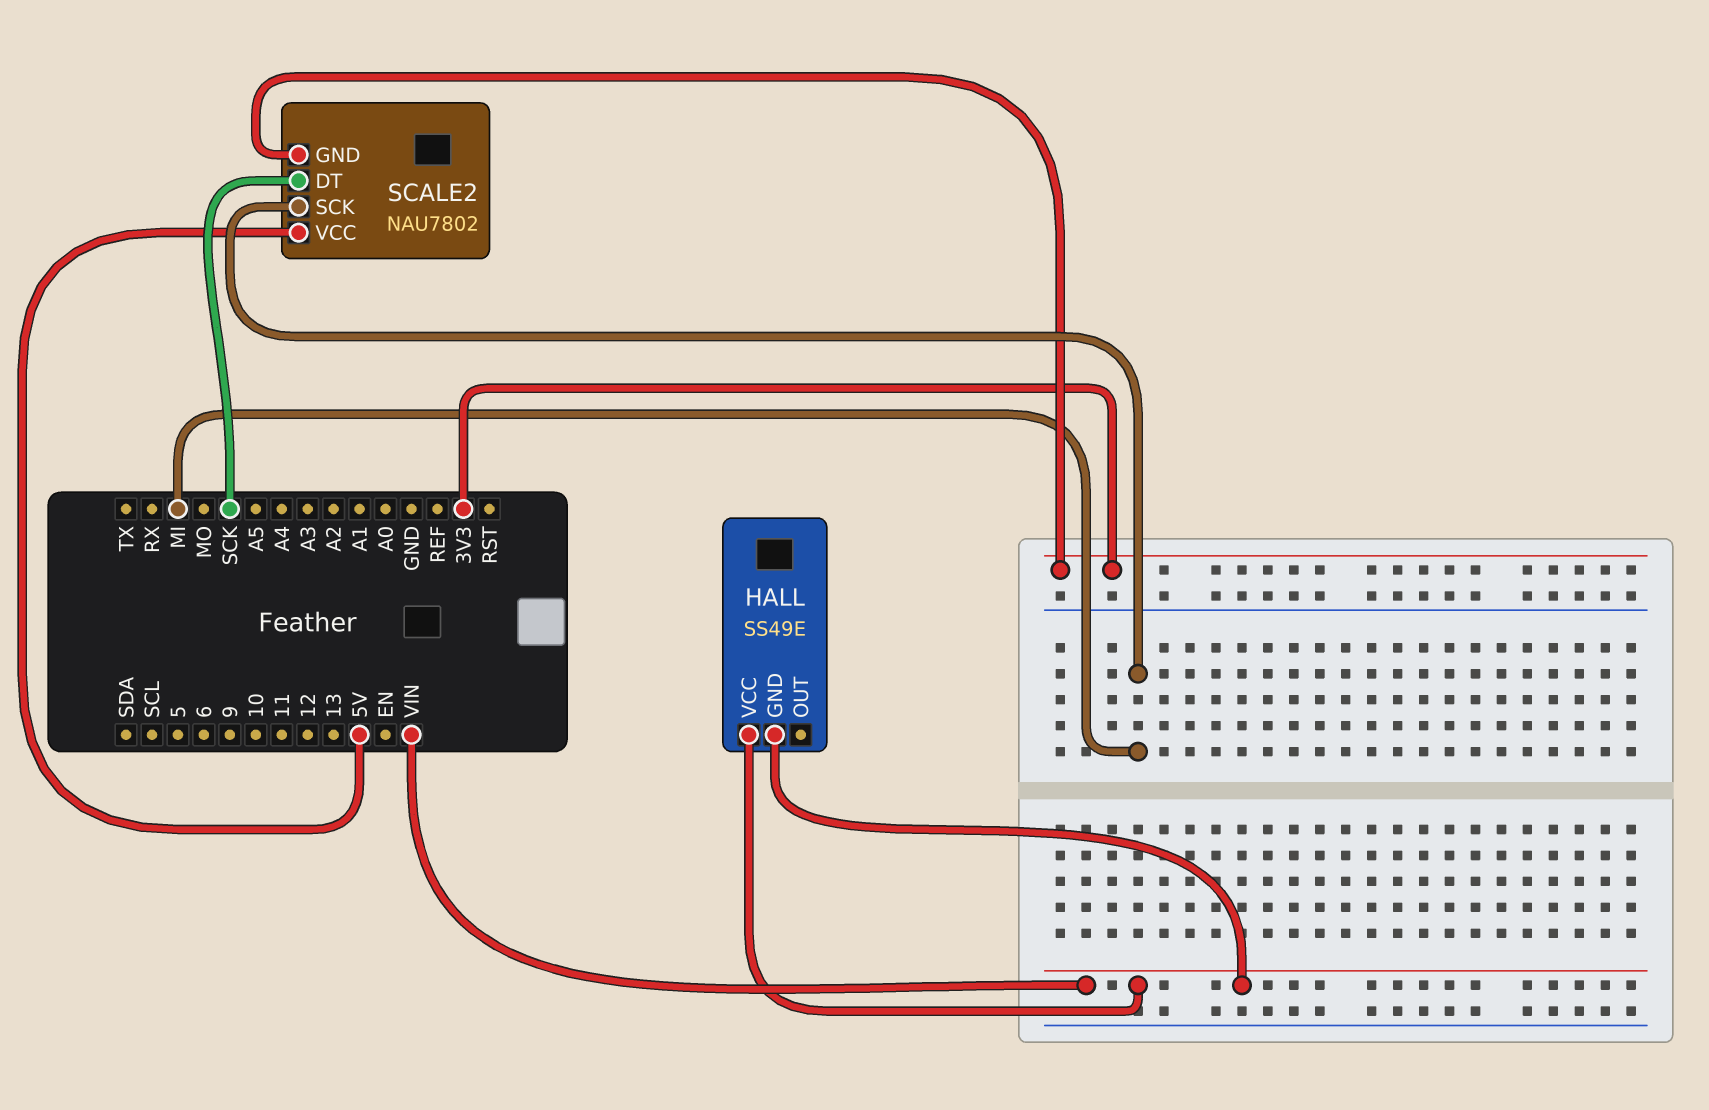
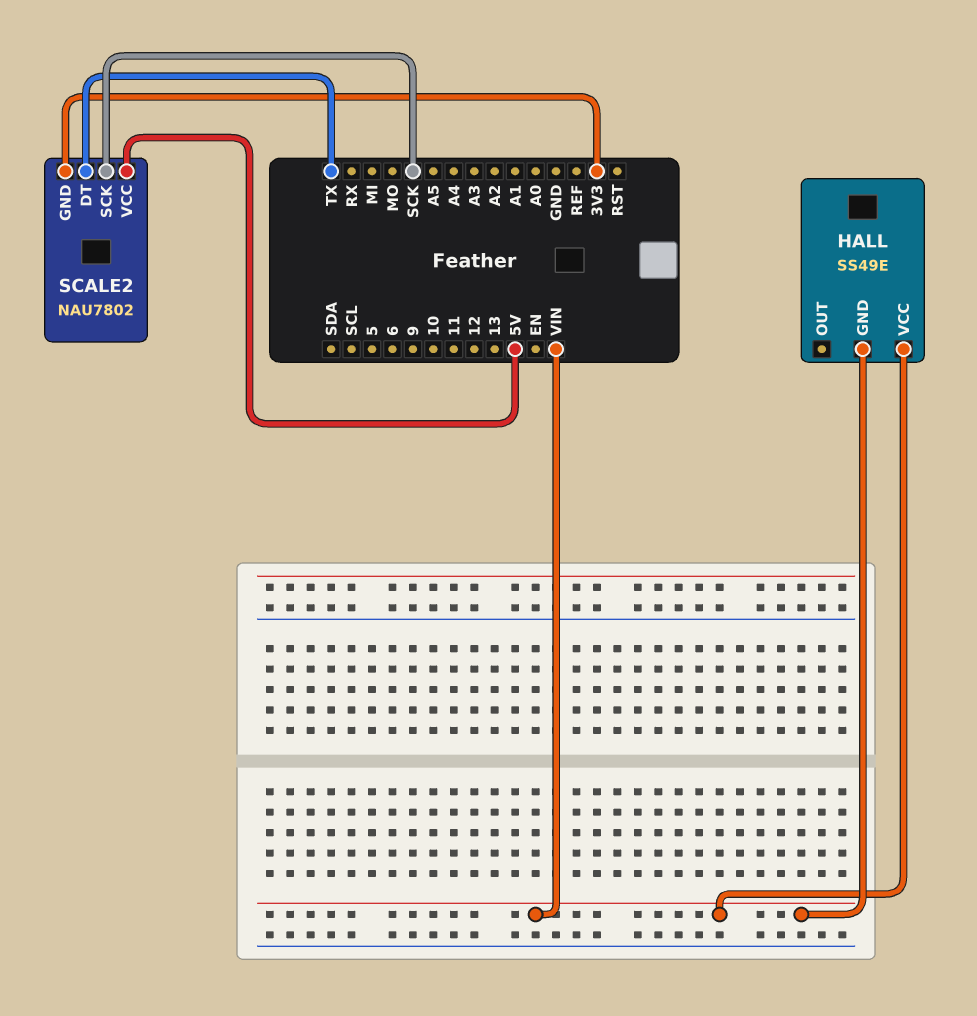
SCALE2 pin DT: SCK -> TX
SCALE2 pin SCK: MI -> SCK

